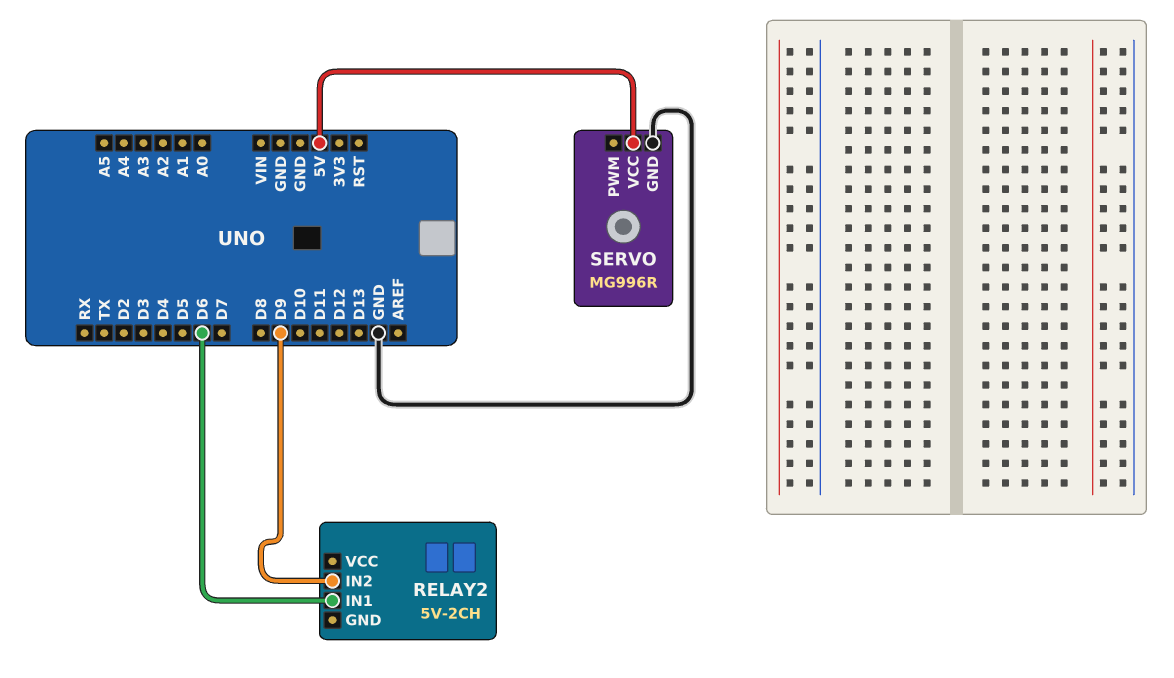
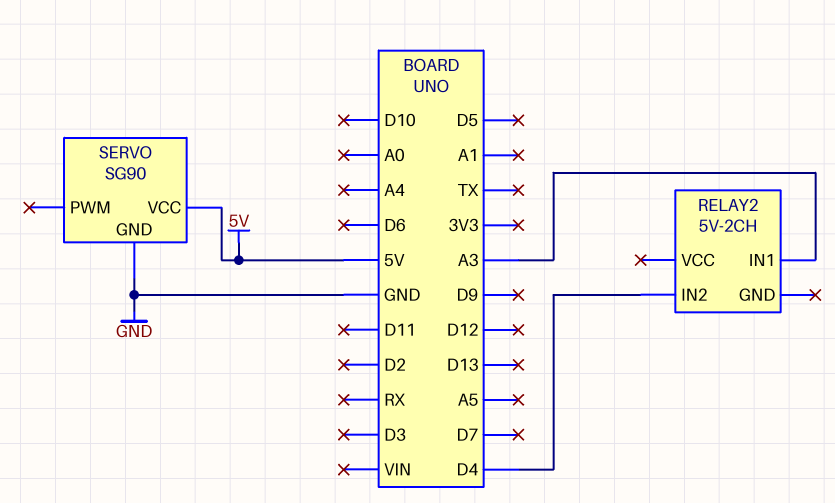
RELAY2 pin IN1: D6 -> A3
RELAY2 pin IN2: D9 -> D4
SERVO: MG996R -> SG90

